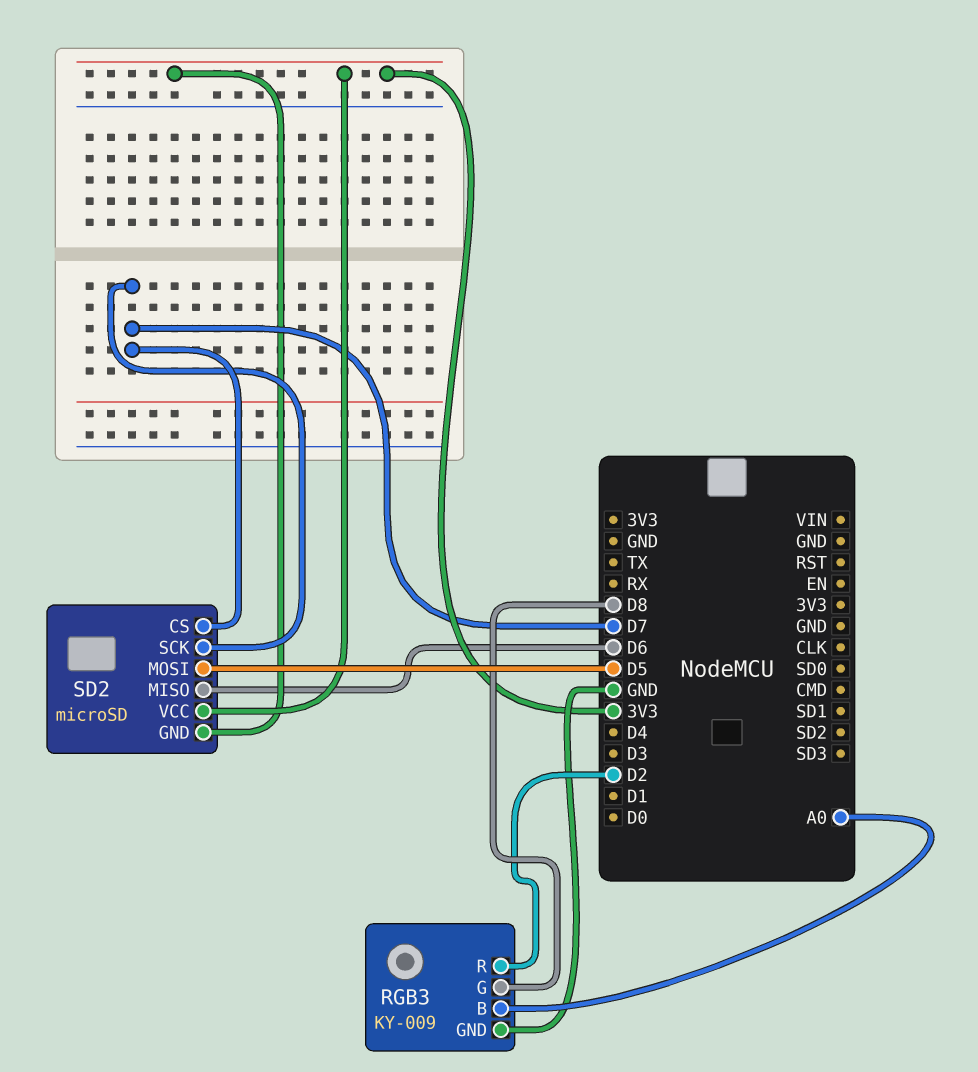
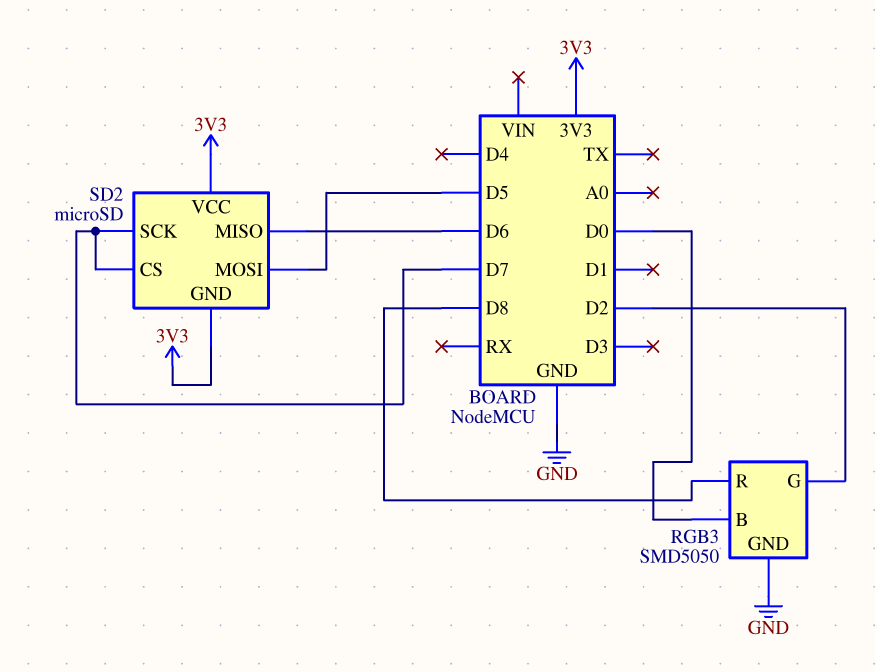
RGB3: KY-009 -> SMD5050
RGB3 pin B: A0 -> D0
RGB3 pin G: D8 -> D2
RGB3 pin R: D2 -> D8

